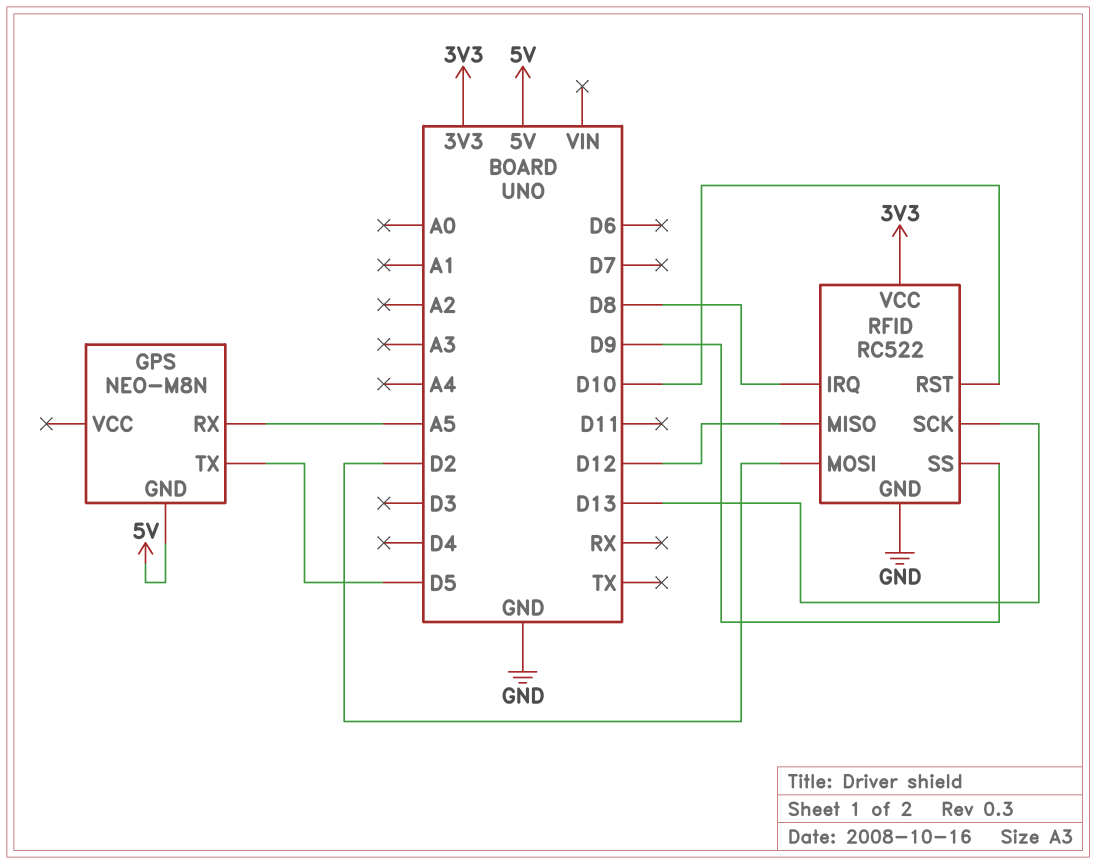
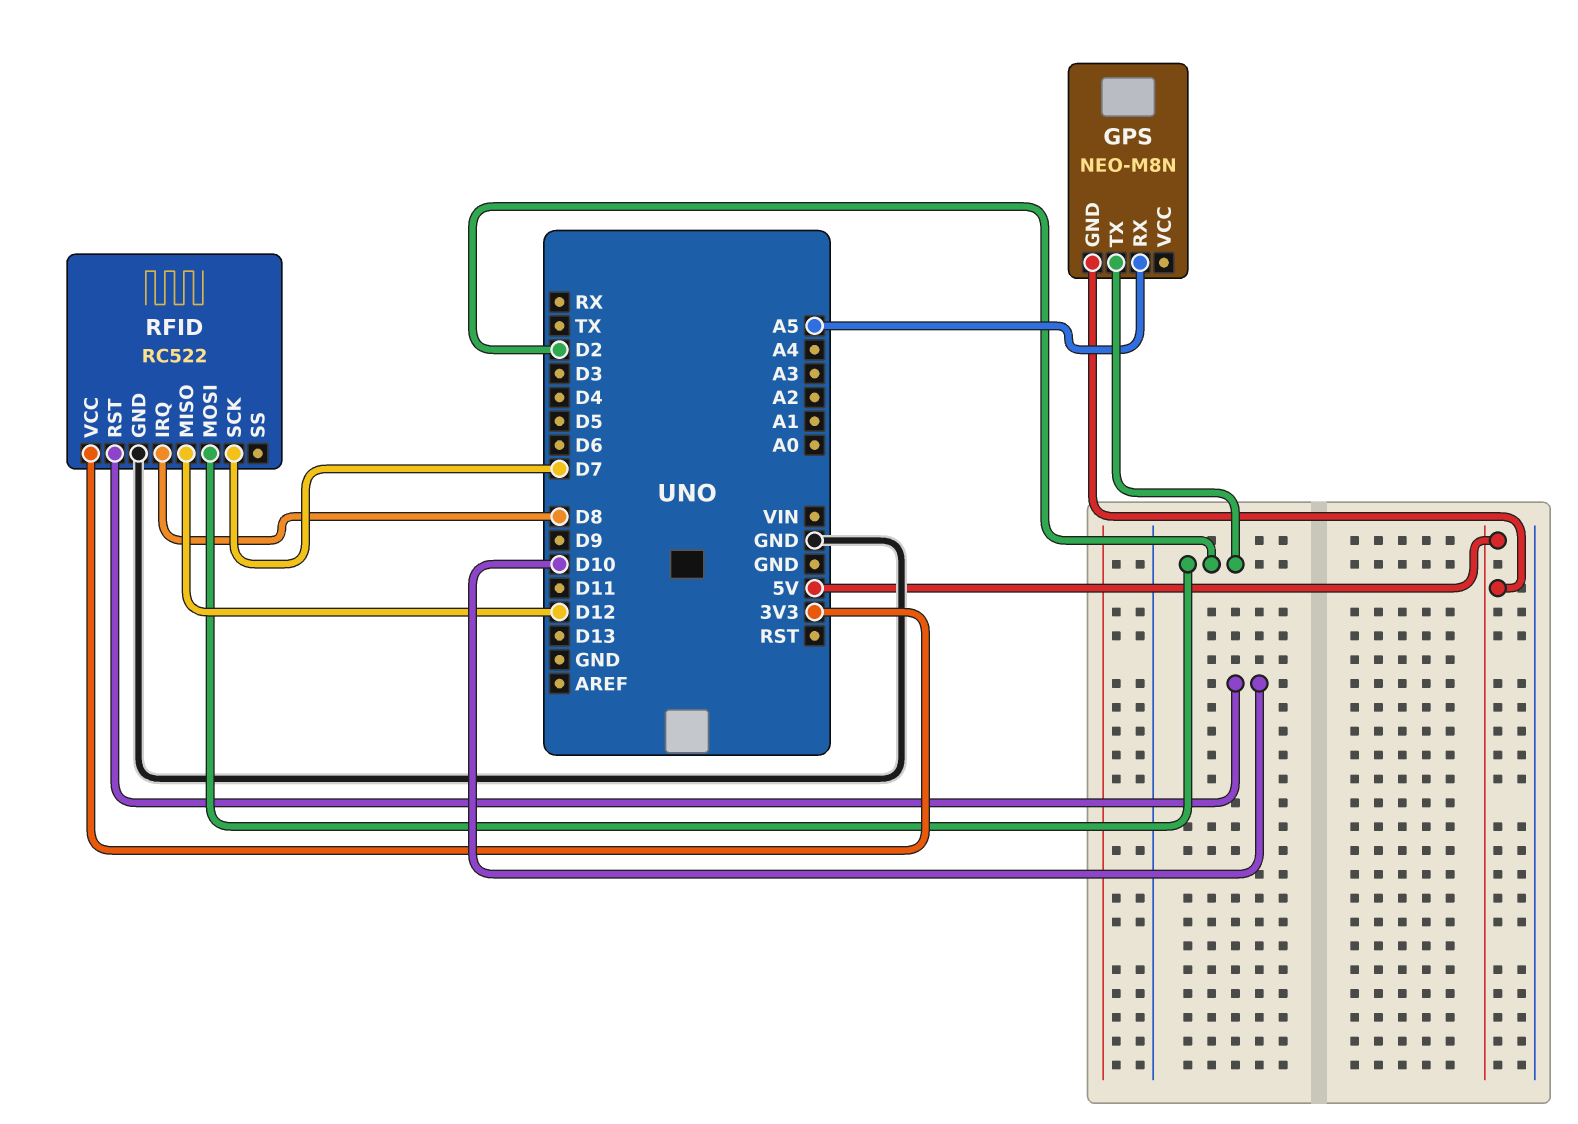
GPS pin TX: D5 -> D2
RFID pin SCK: D13 -> D7
RFID pin SS: D9 -> none

